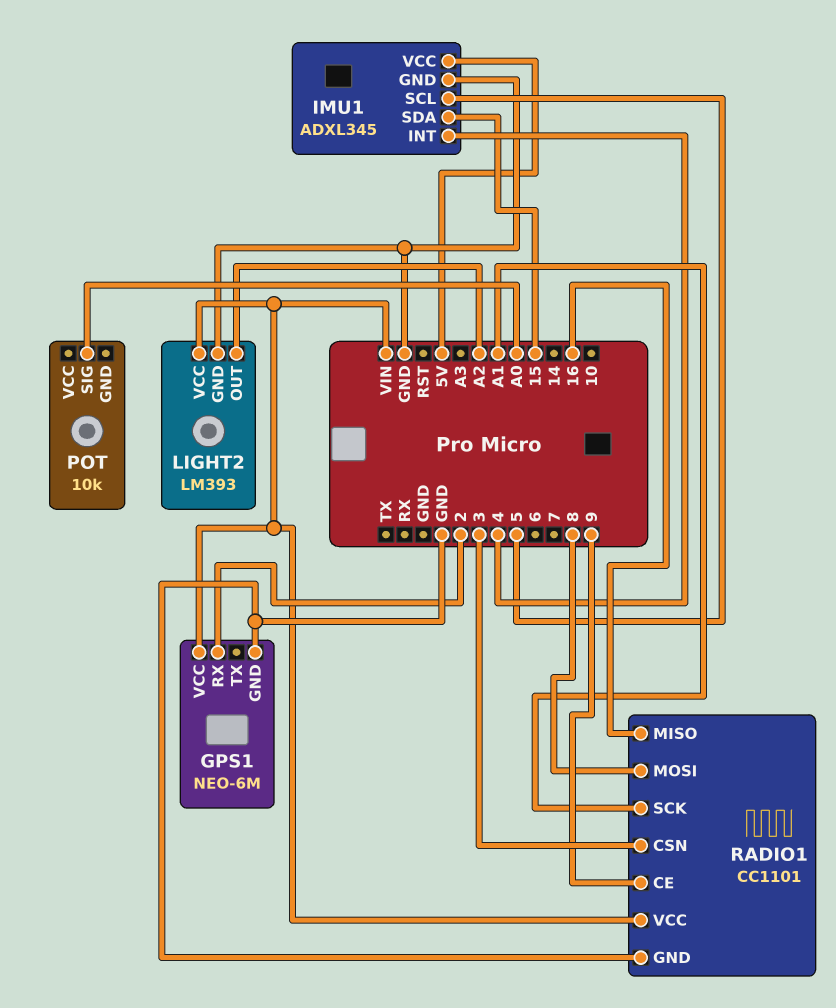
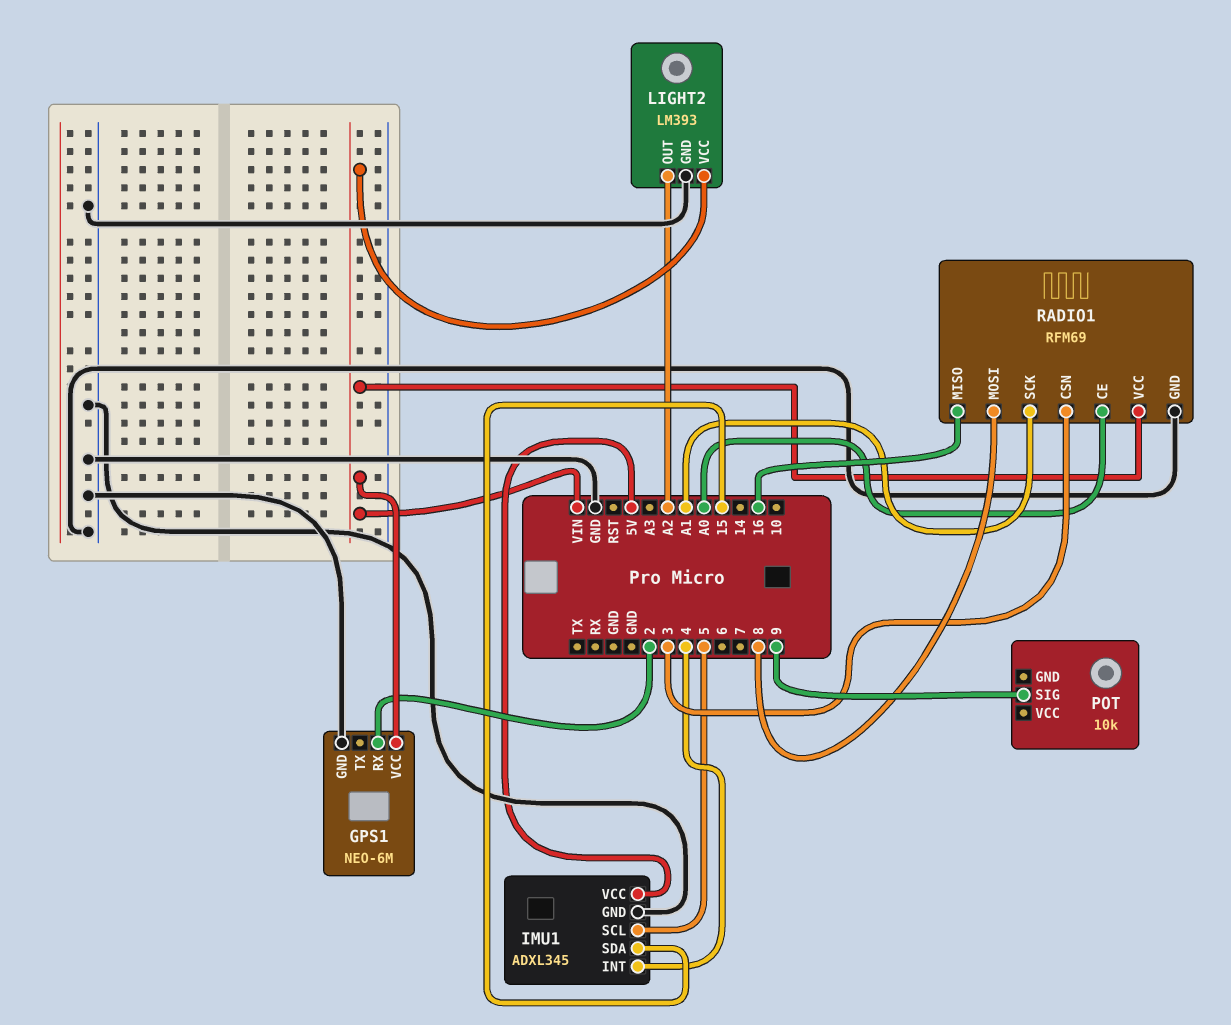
POT pin SIG: A0 -> 9
RADIO1: CC1101 -> RFM69
RADIO1 pin CE: 9 -> A0

